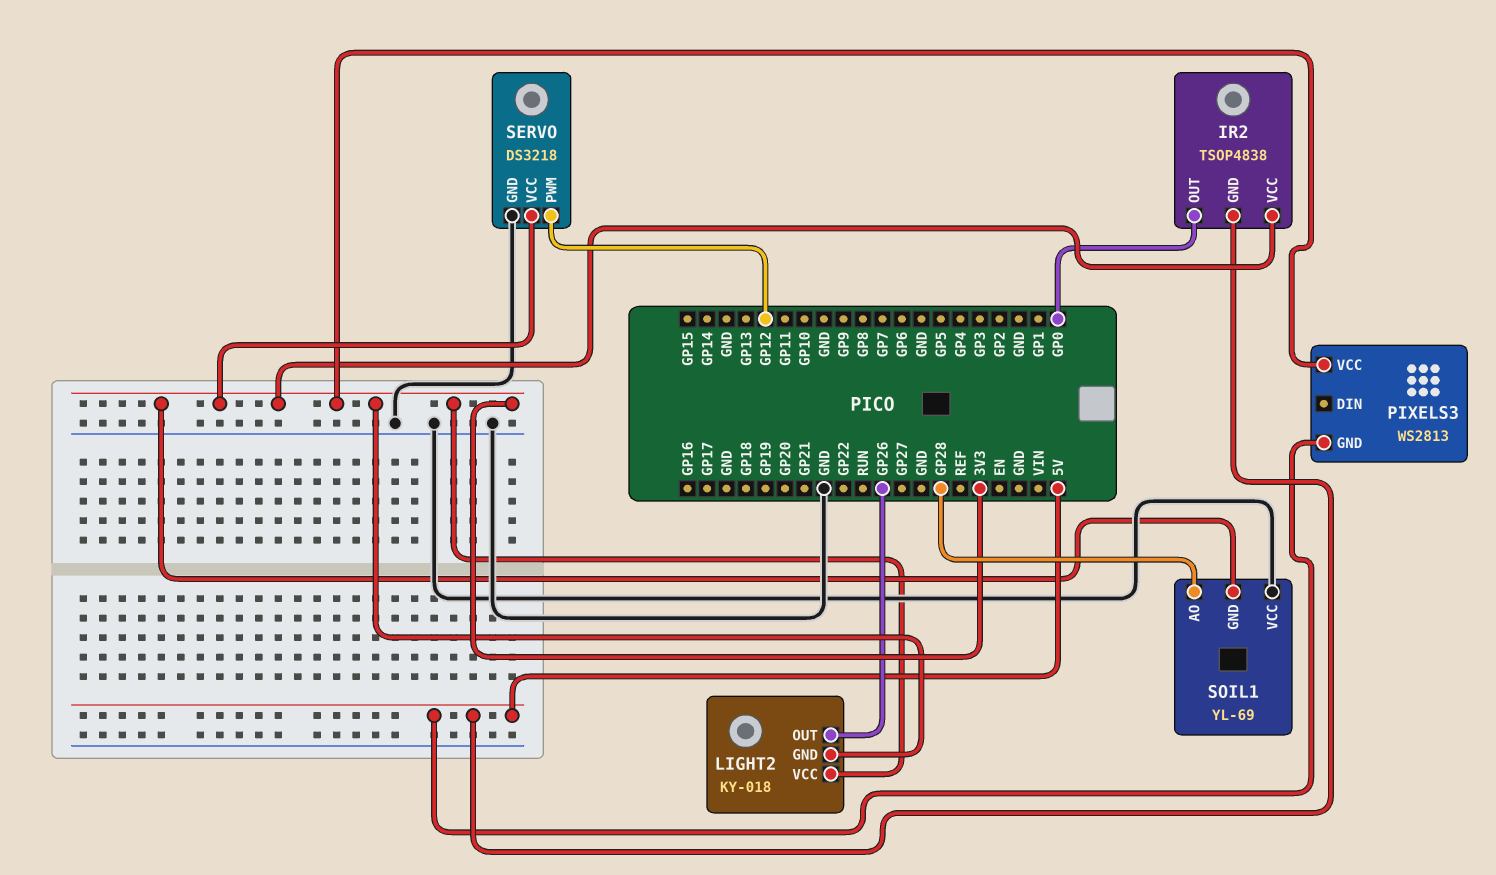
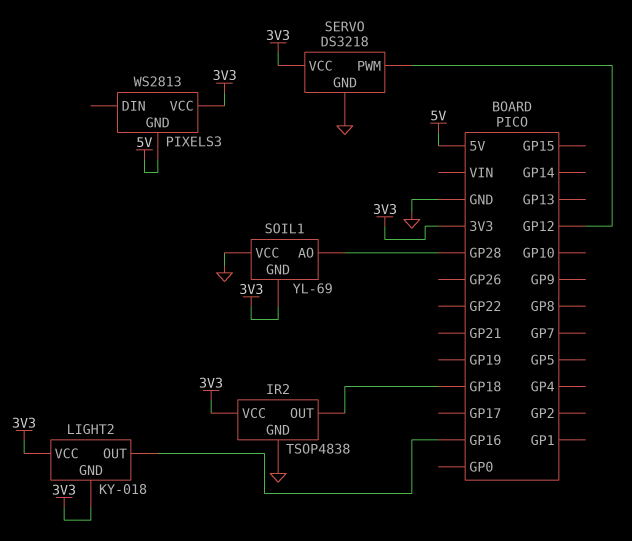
IR2 pin GND: 5V -> GND
IR2 pin OUT: GP0 -> GP18
LIGHT2 pin OUT: GP26 -> GP16

